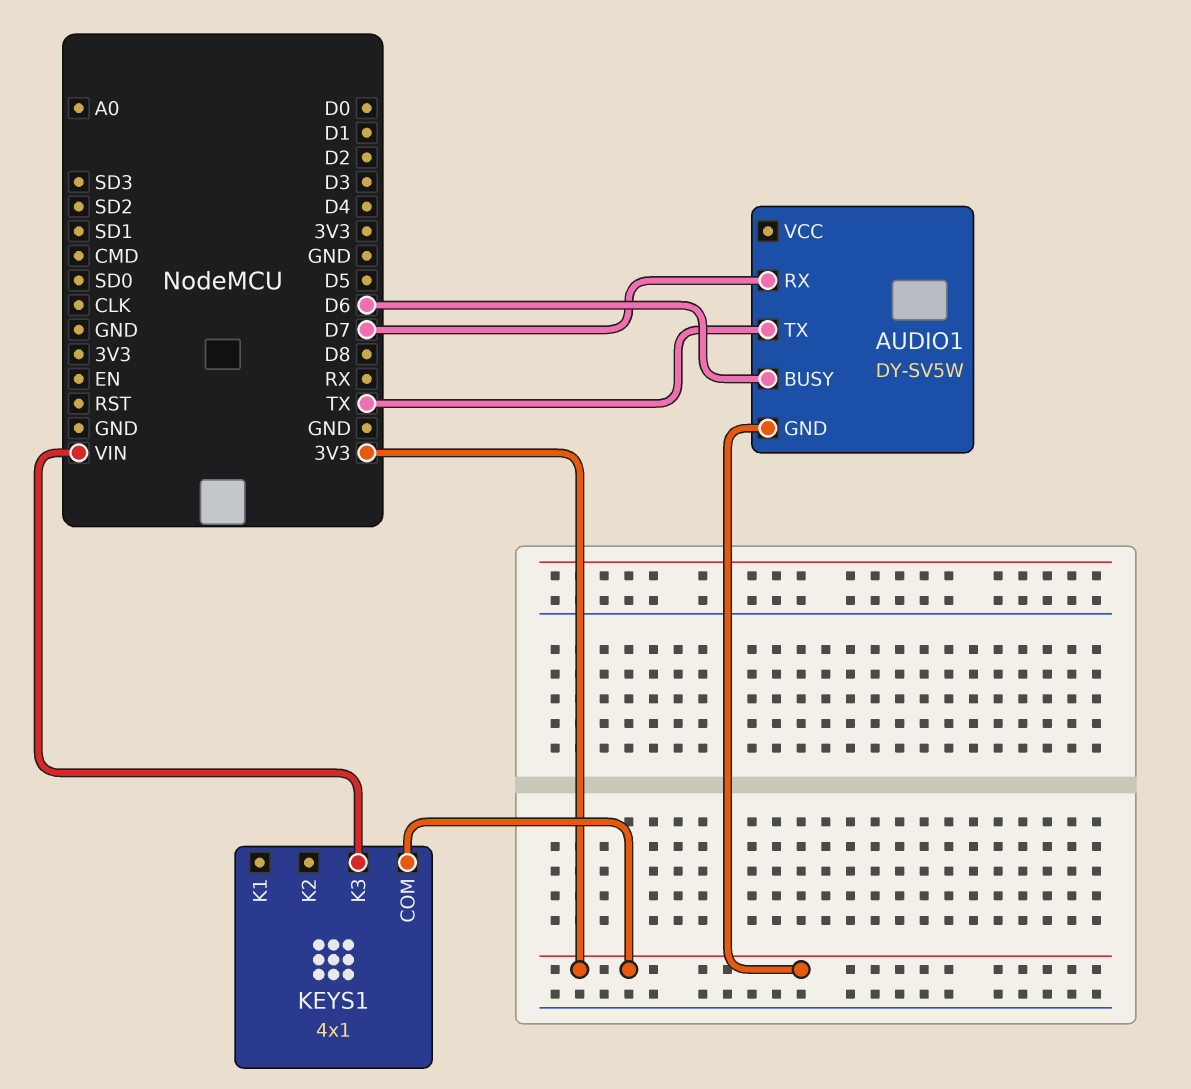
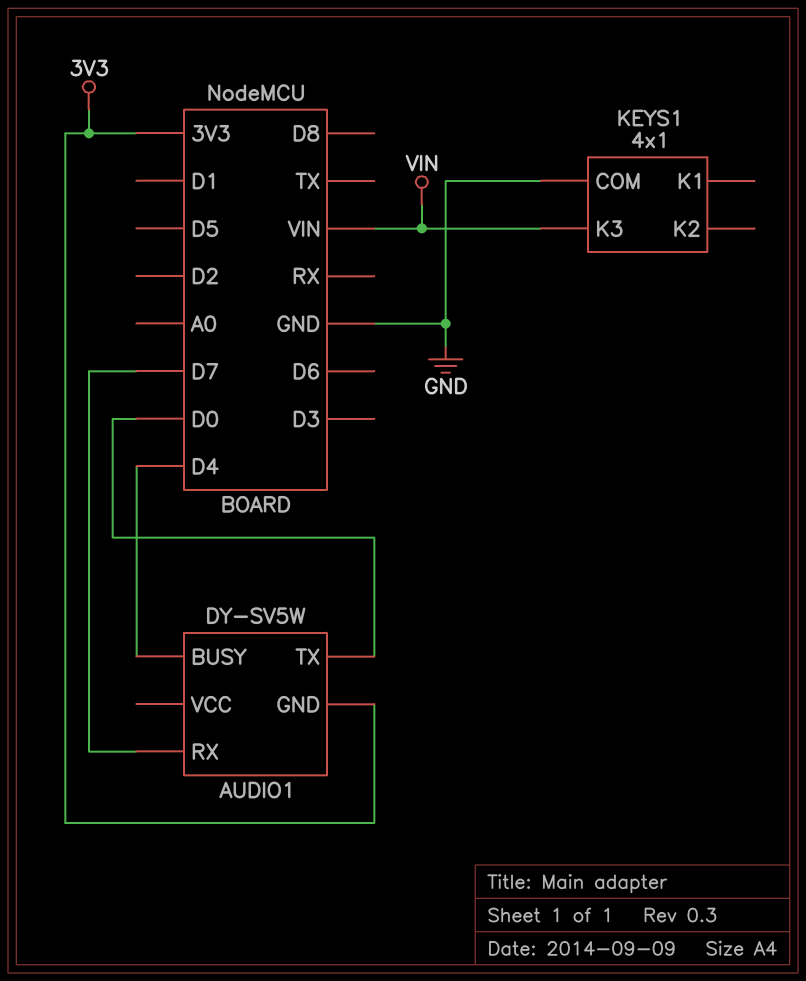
AUDIO1 pin BUSY: D6 -> D4
AUDIO1 pin TX: TX -> D0
KEYS1 pin COM: 3V3 -> GND

